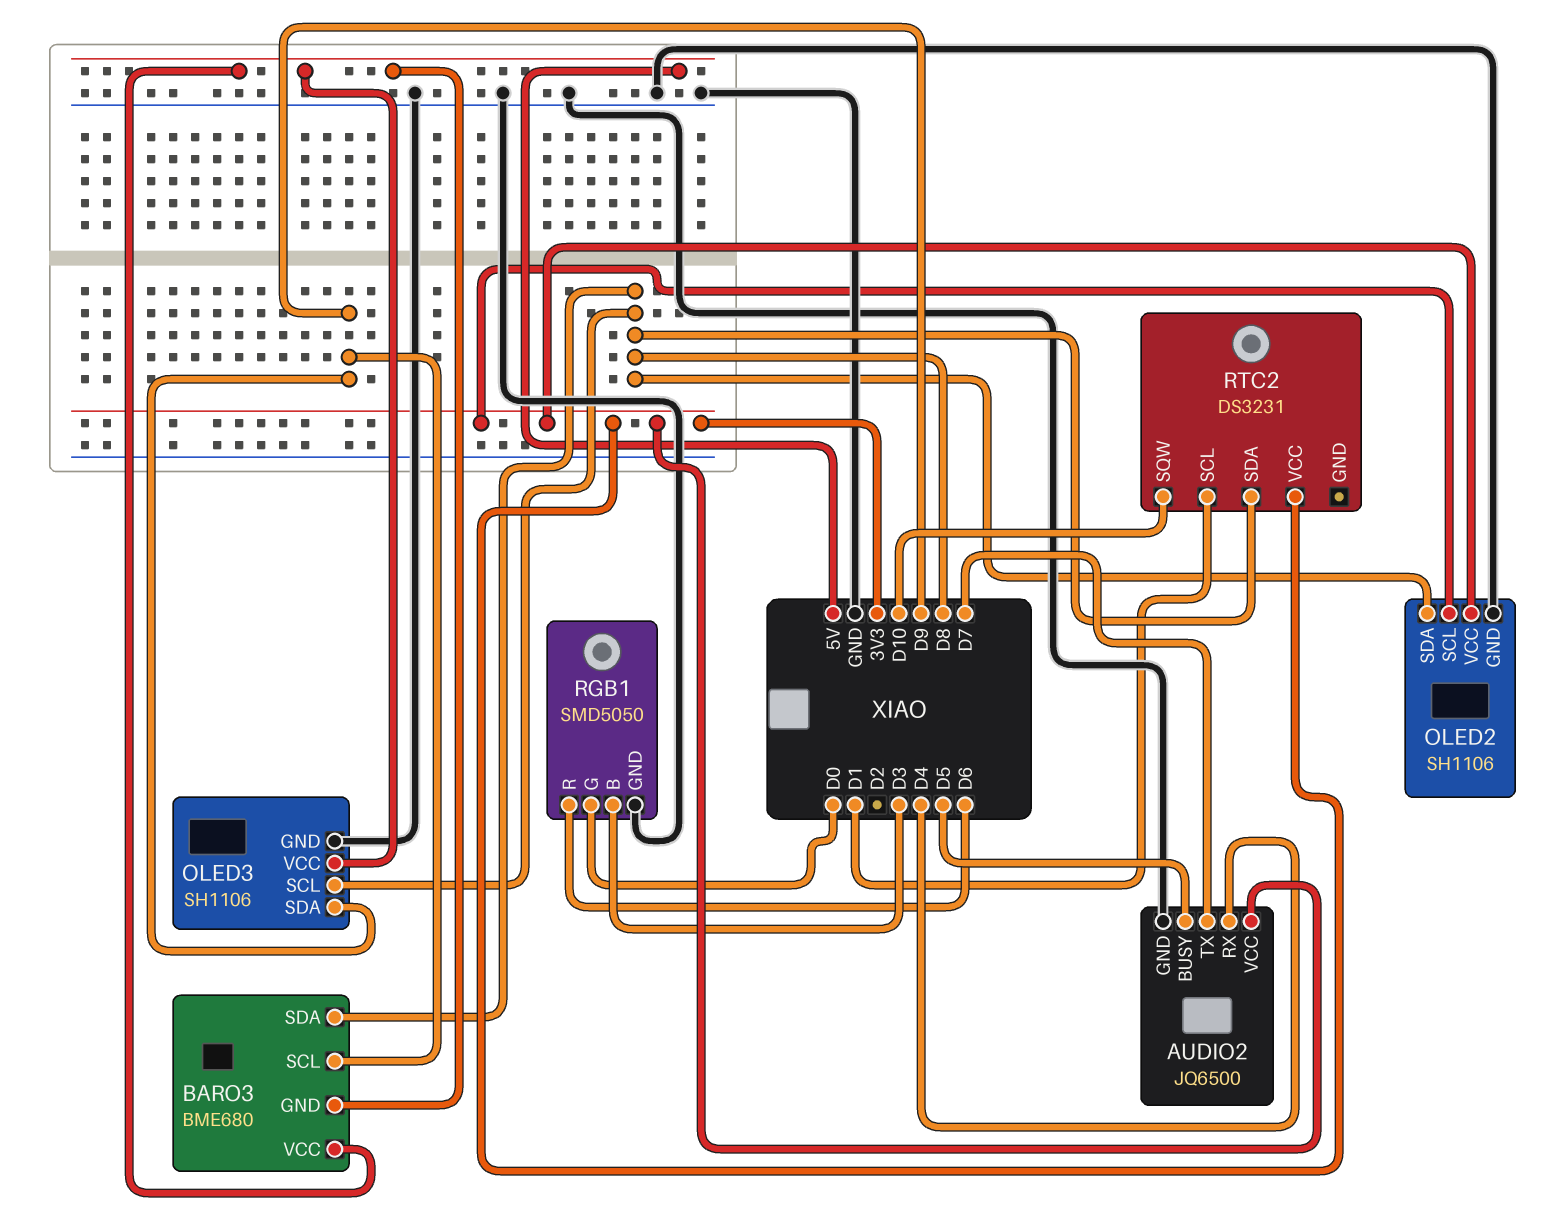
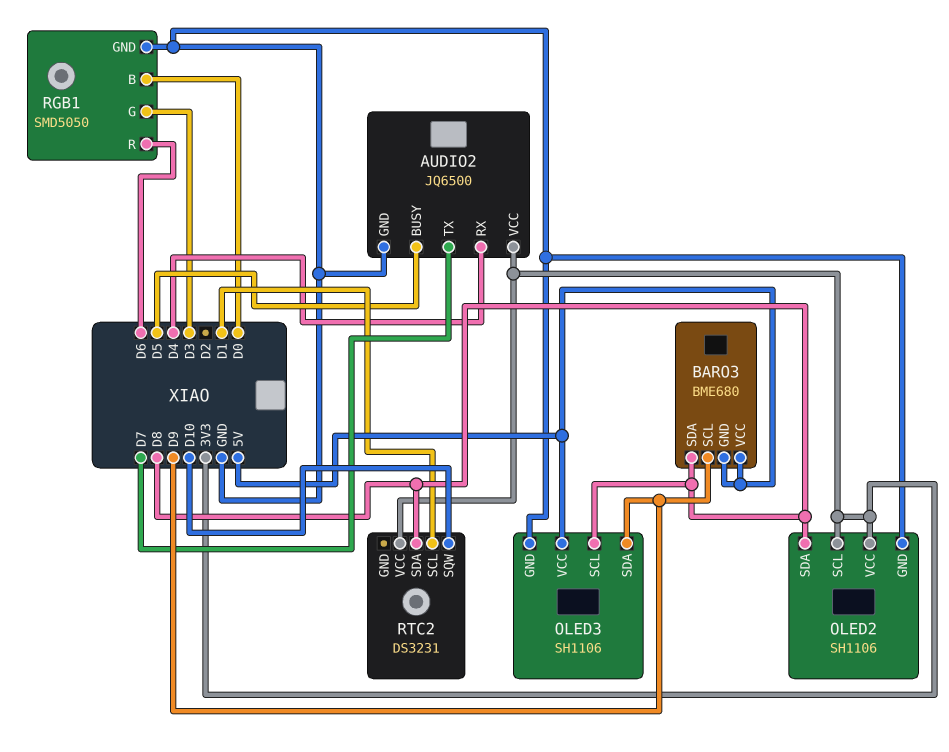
RGB1 pin B: D3 -> D0
RGB1 pin G: D0 -> D3

